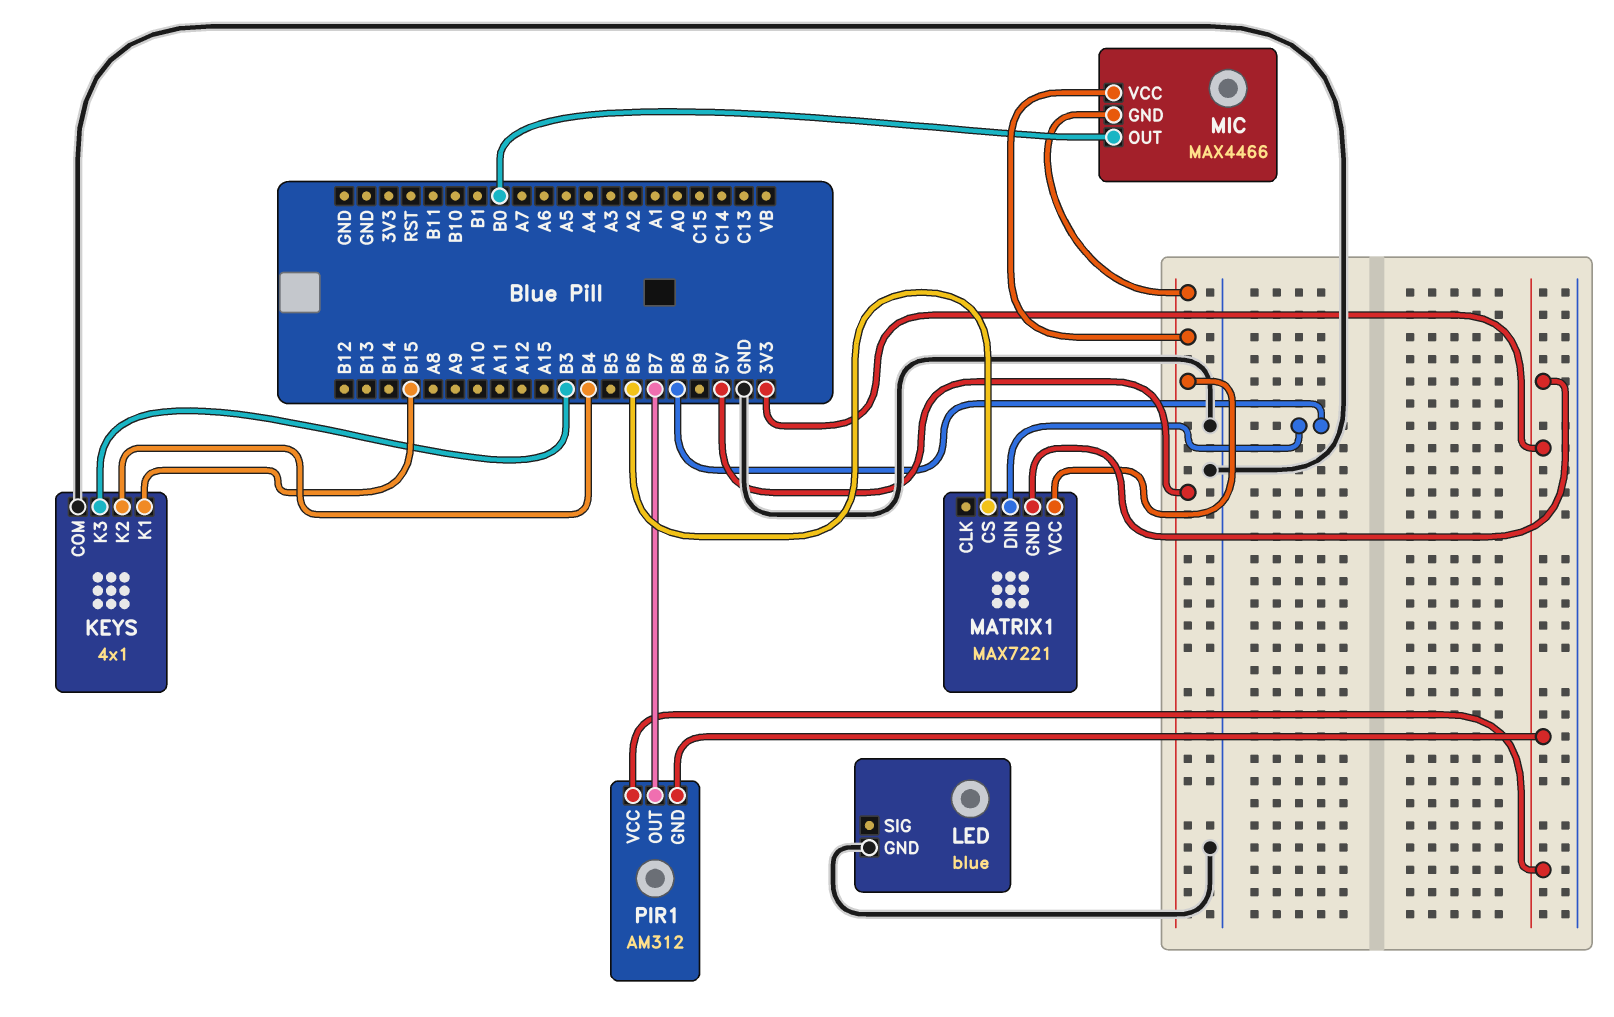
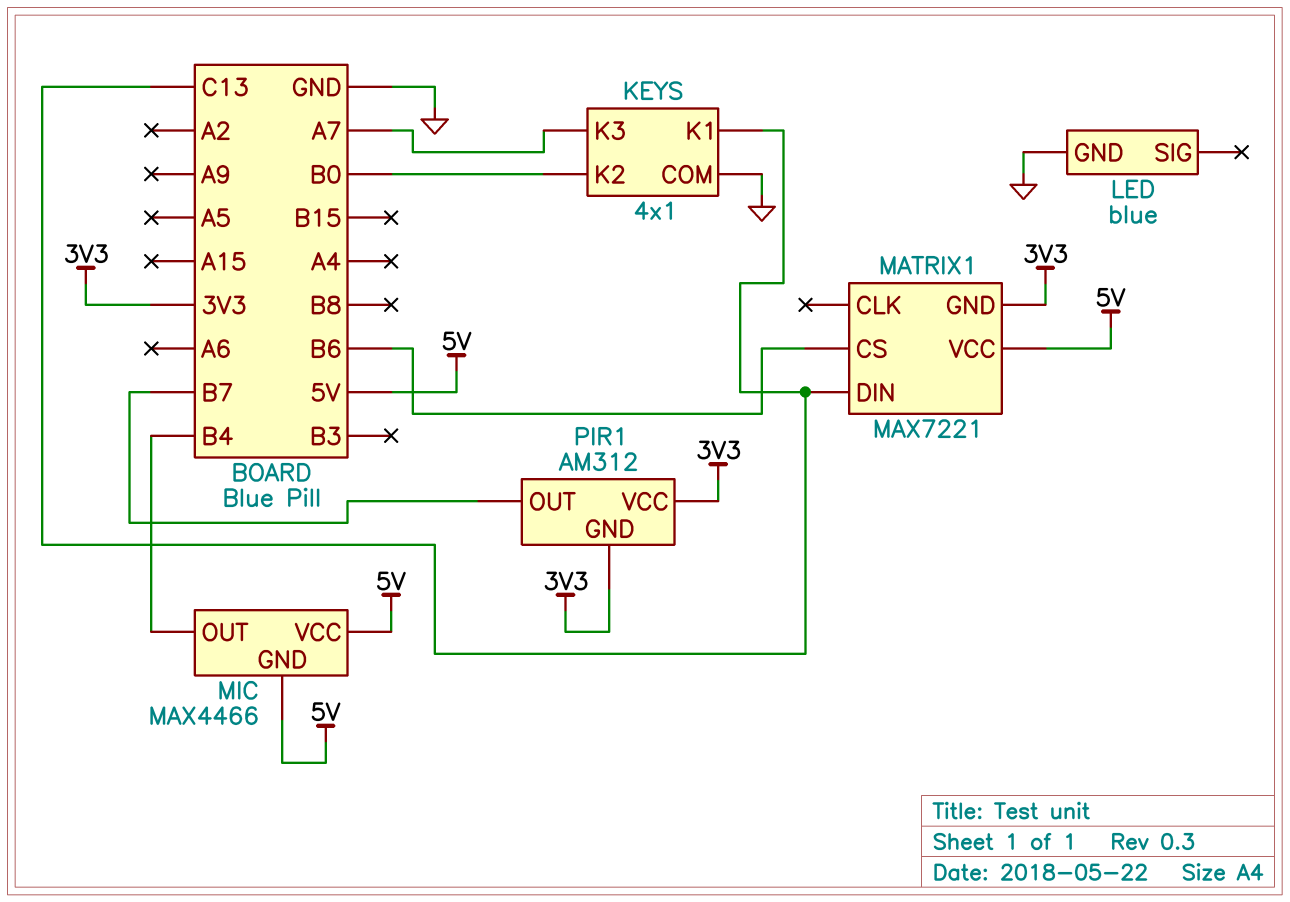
KEYS pin K1: B15 -> C13
KEYS pin K2: B4 -> B0
KEYS pin K3: B3 -> A7
MATRIX1 pin DIN: B8 -> C13
MIC pin OUT: B0 -> B4

